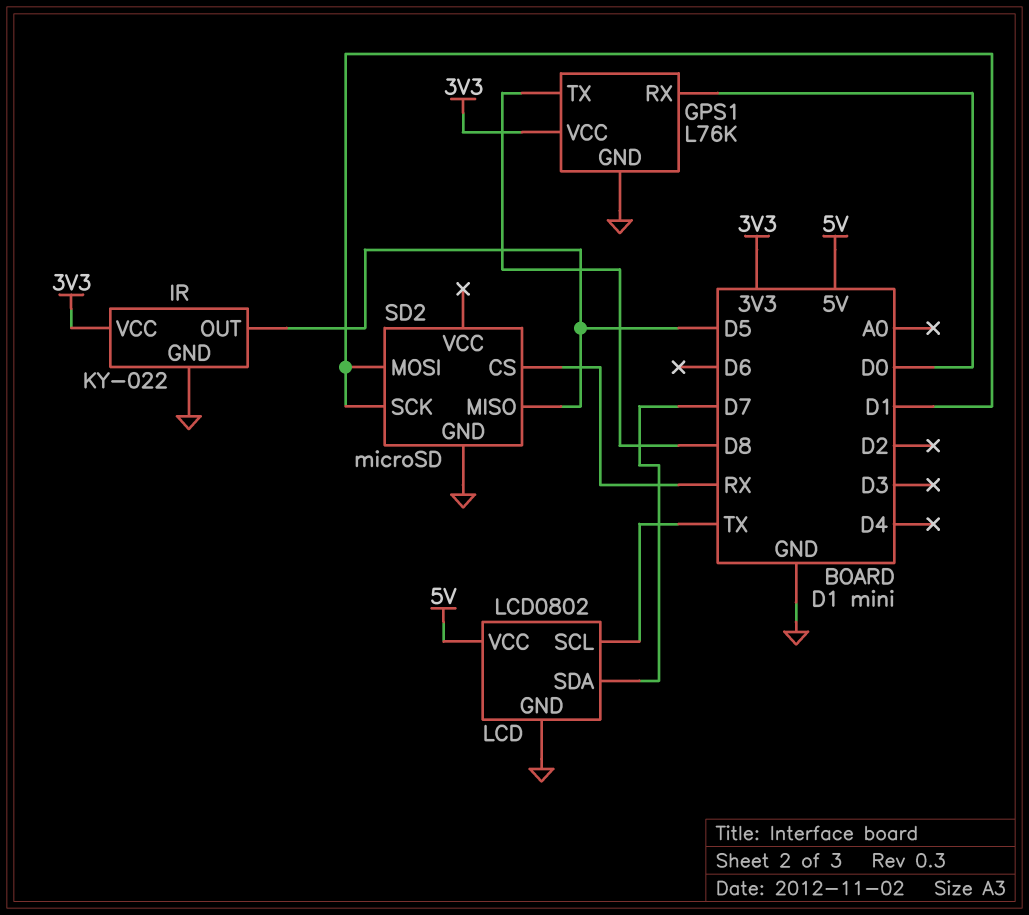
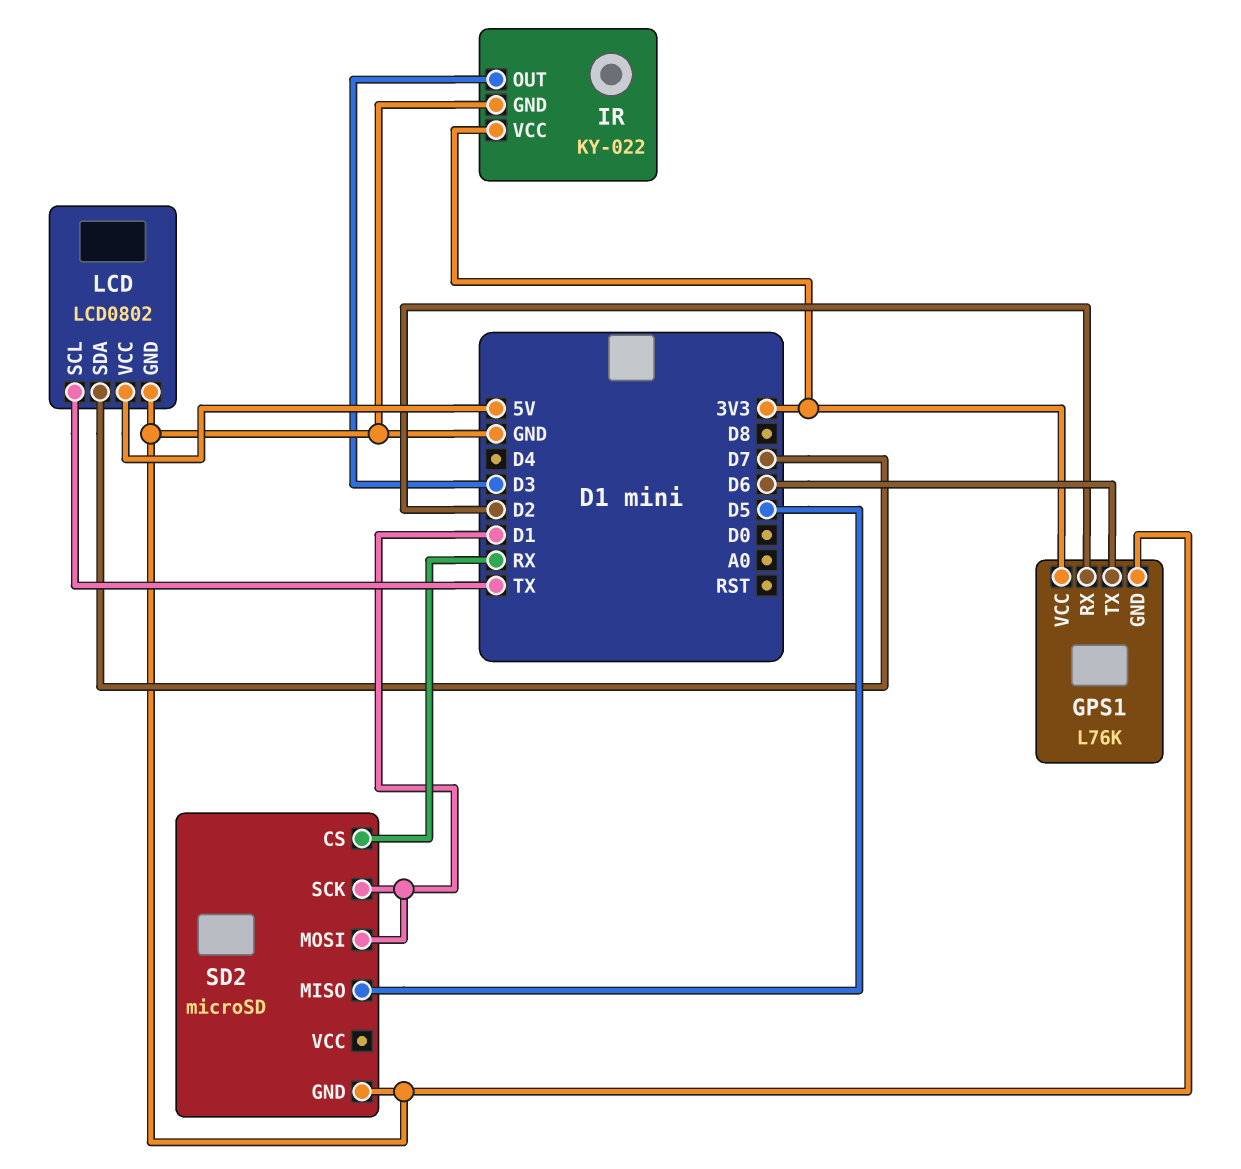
GPS1 pin RX: D0 -> D2
GPS1 pin TX: D8 -> D6
IR pin OUT: D5 -> D3

